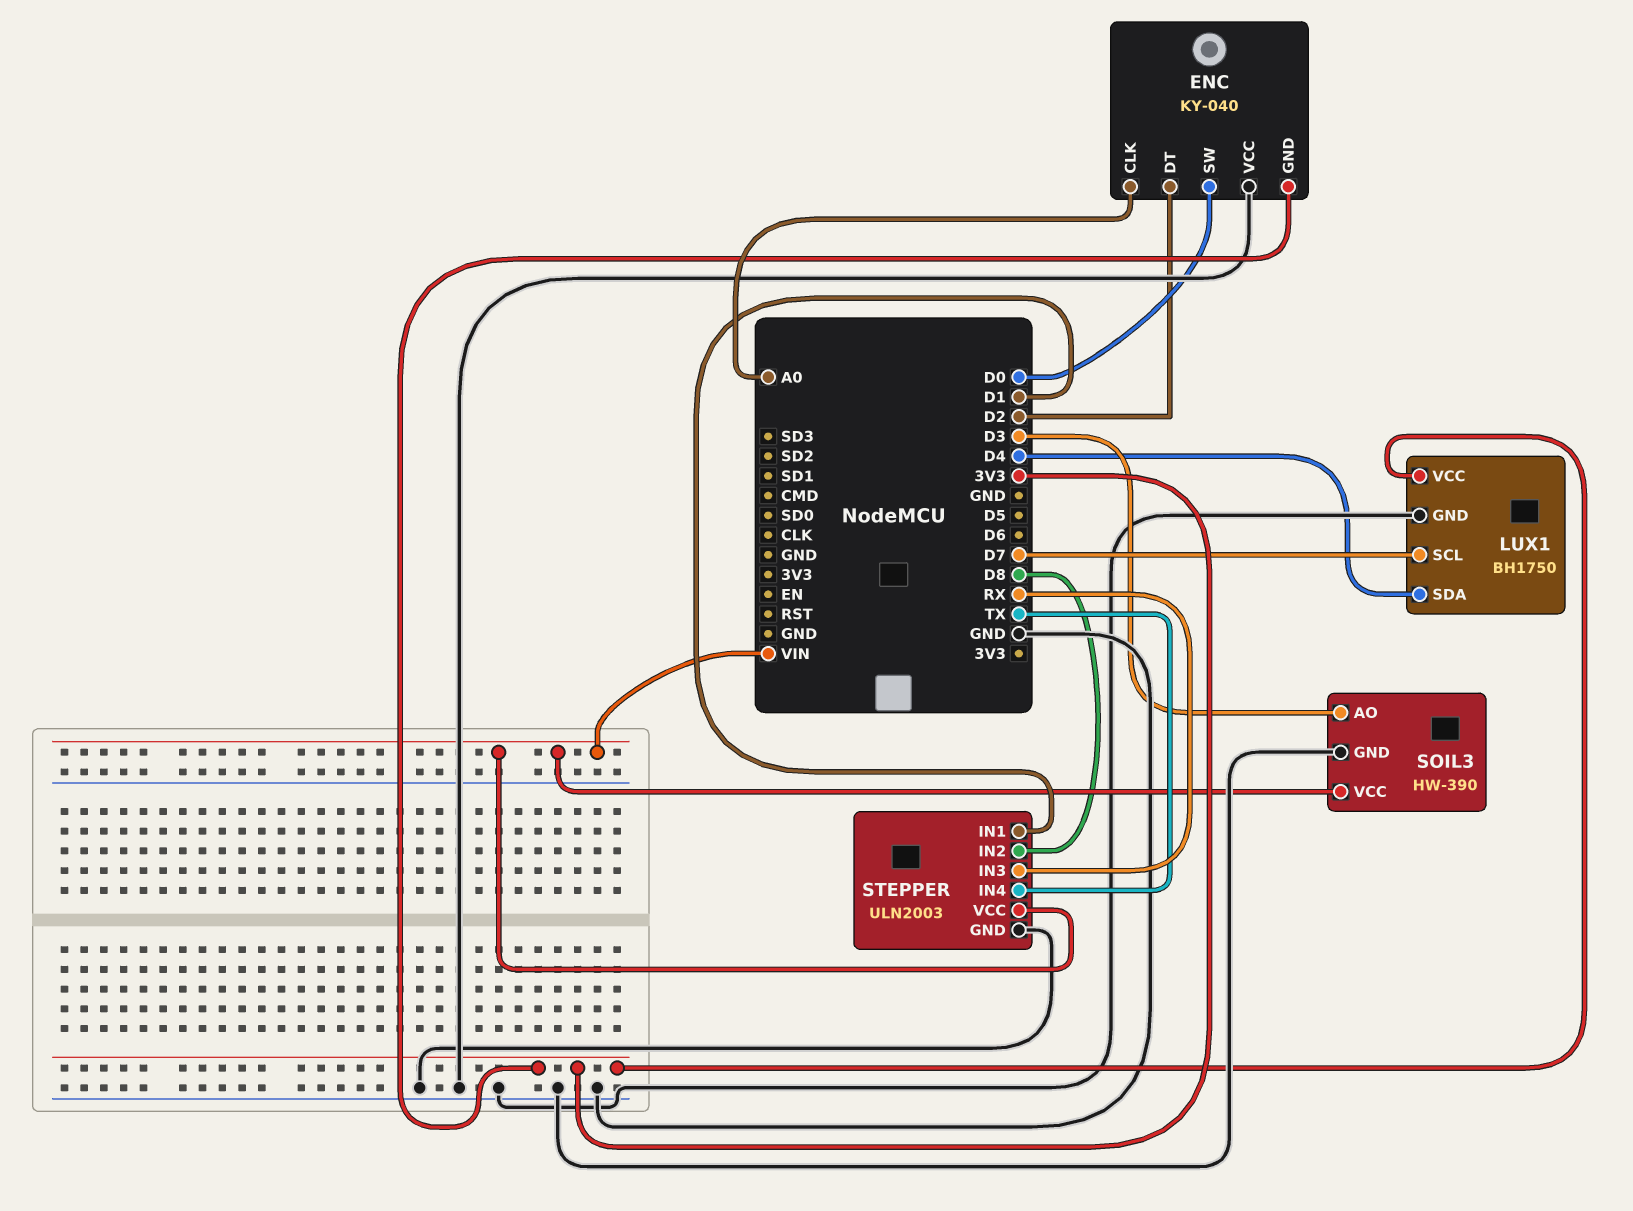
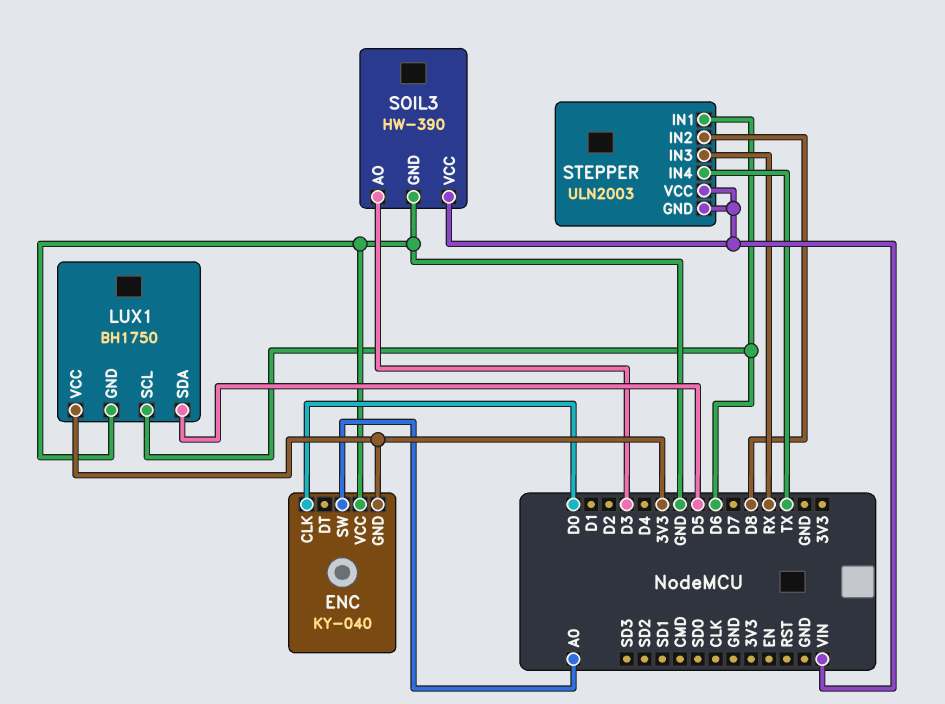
ENC pin CLK: A0 -> D0
ENC pin DT: D2 -> none
ENC pin SW: D0 -> A0
LUX1 pin SCL: D7 -> D6
LUX1 pin SDA: D4 -> D5
STEPPER pin GND: GND -> VIN
STEPPER pin IN1: D1 -> D6

